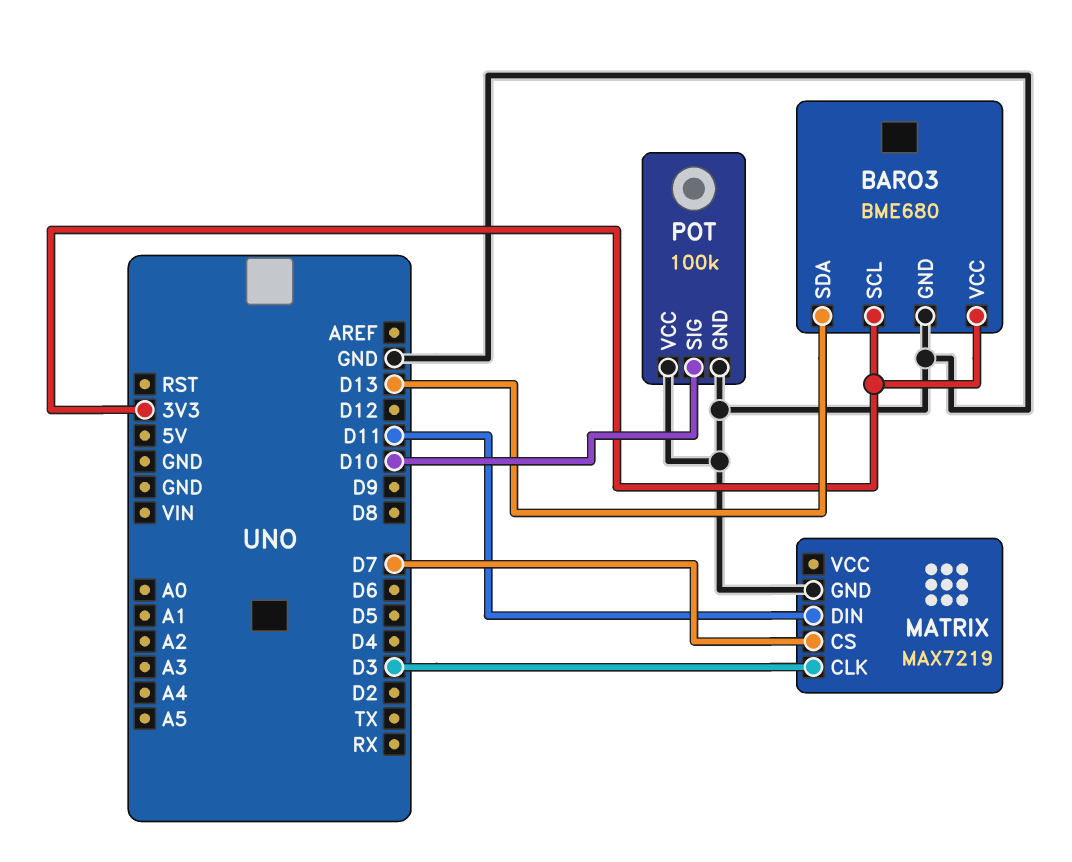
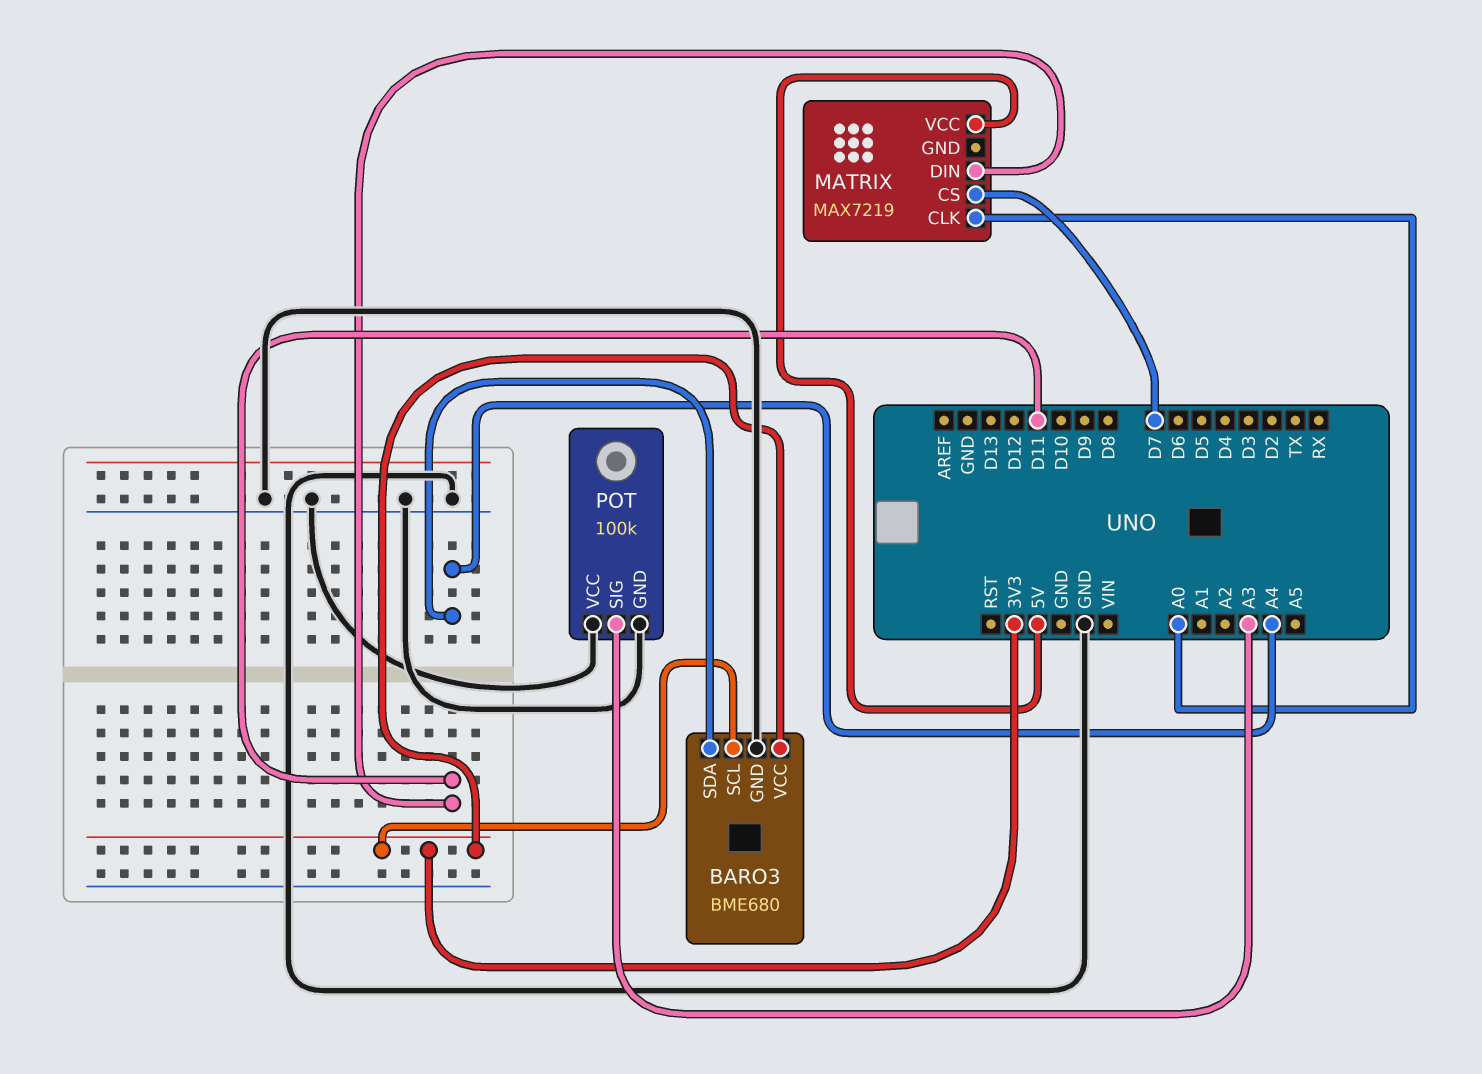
BARO3 pin SDA: D13 -> A4
MATRIX pin CLK: D3 -> A0
MATRIX pin GND: GND -> none
MATRIX pin VCC: none -> 5V
POT pin SIG: D10 -> A3

